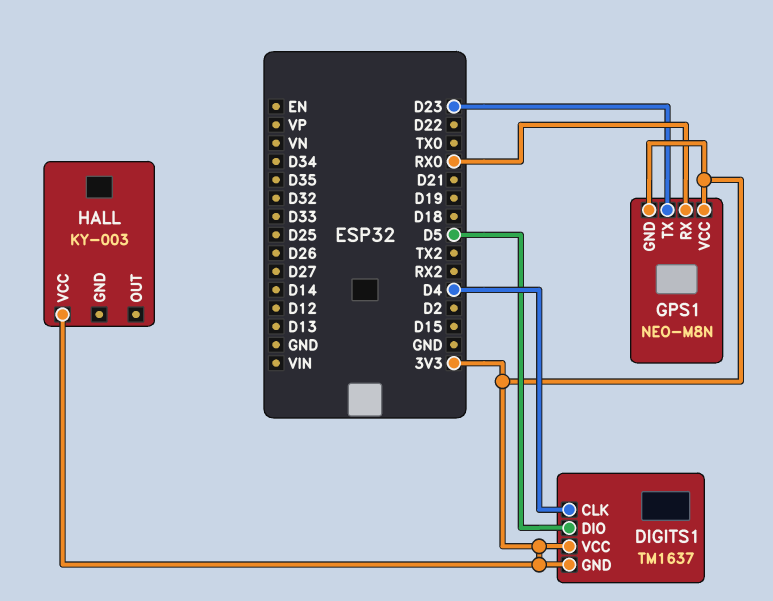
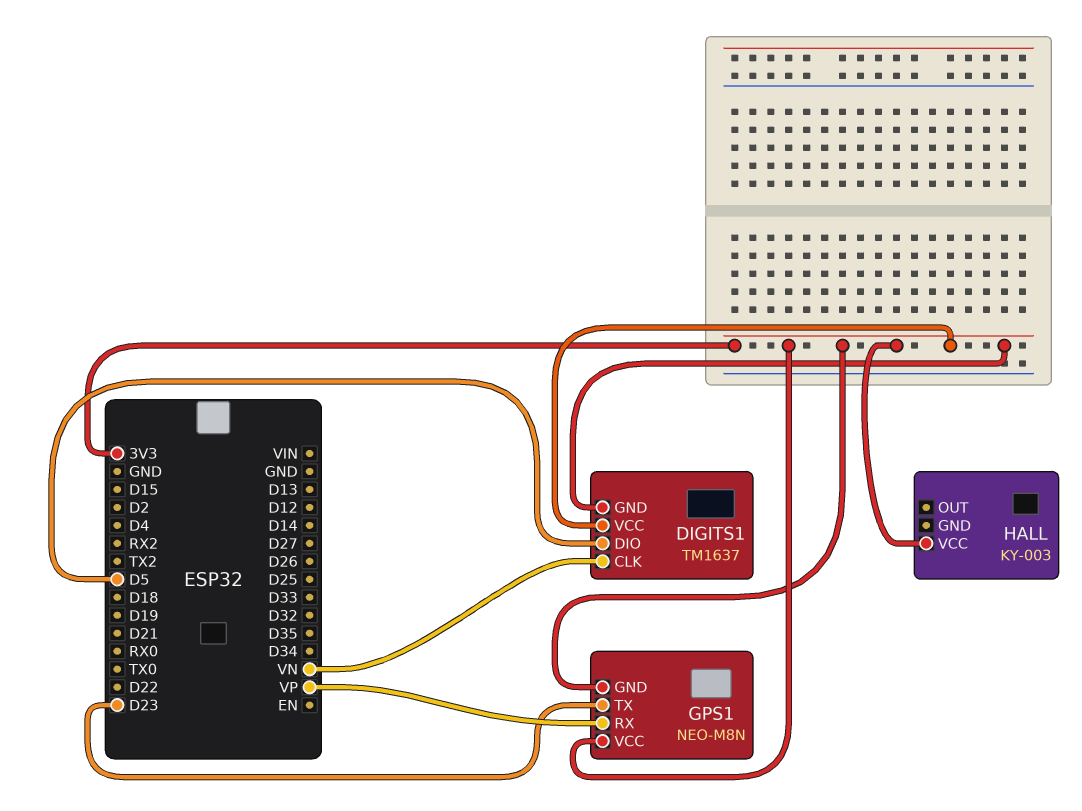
DIGITS1 pin CLK: D4 -> VN
GPS1 pin RX: RX0 -> VP

